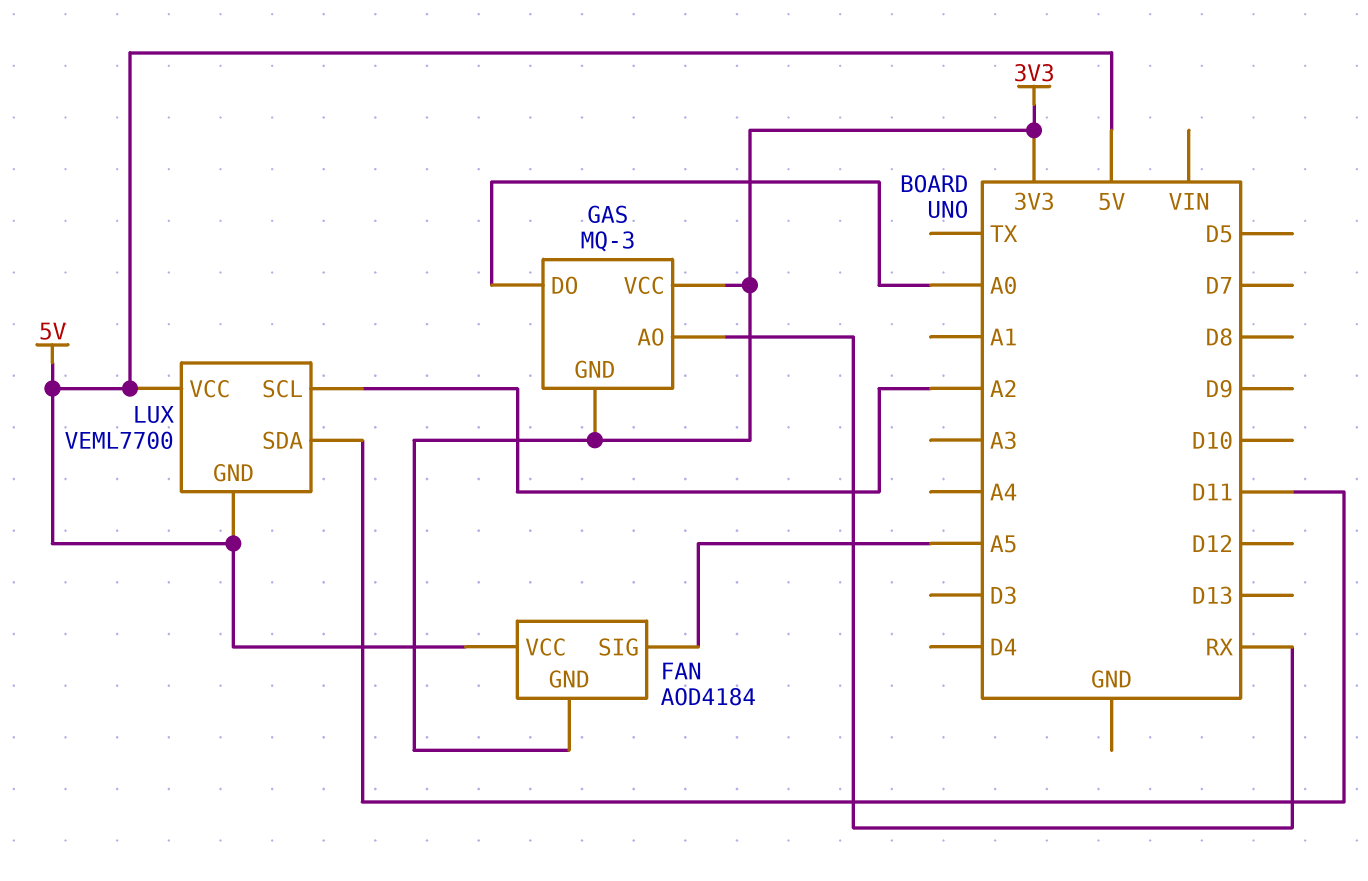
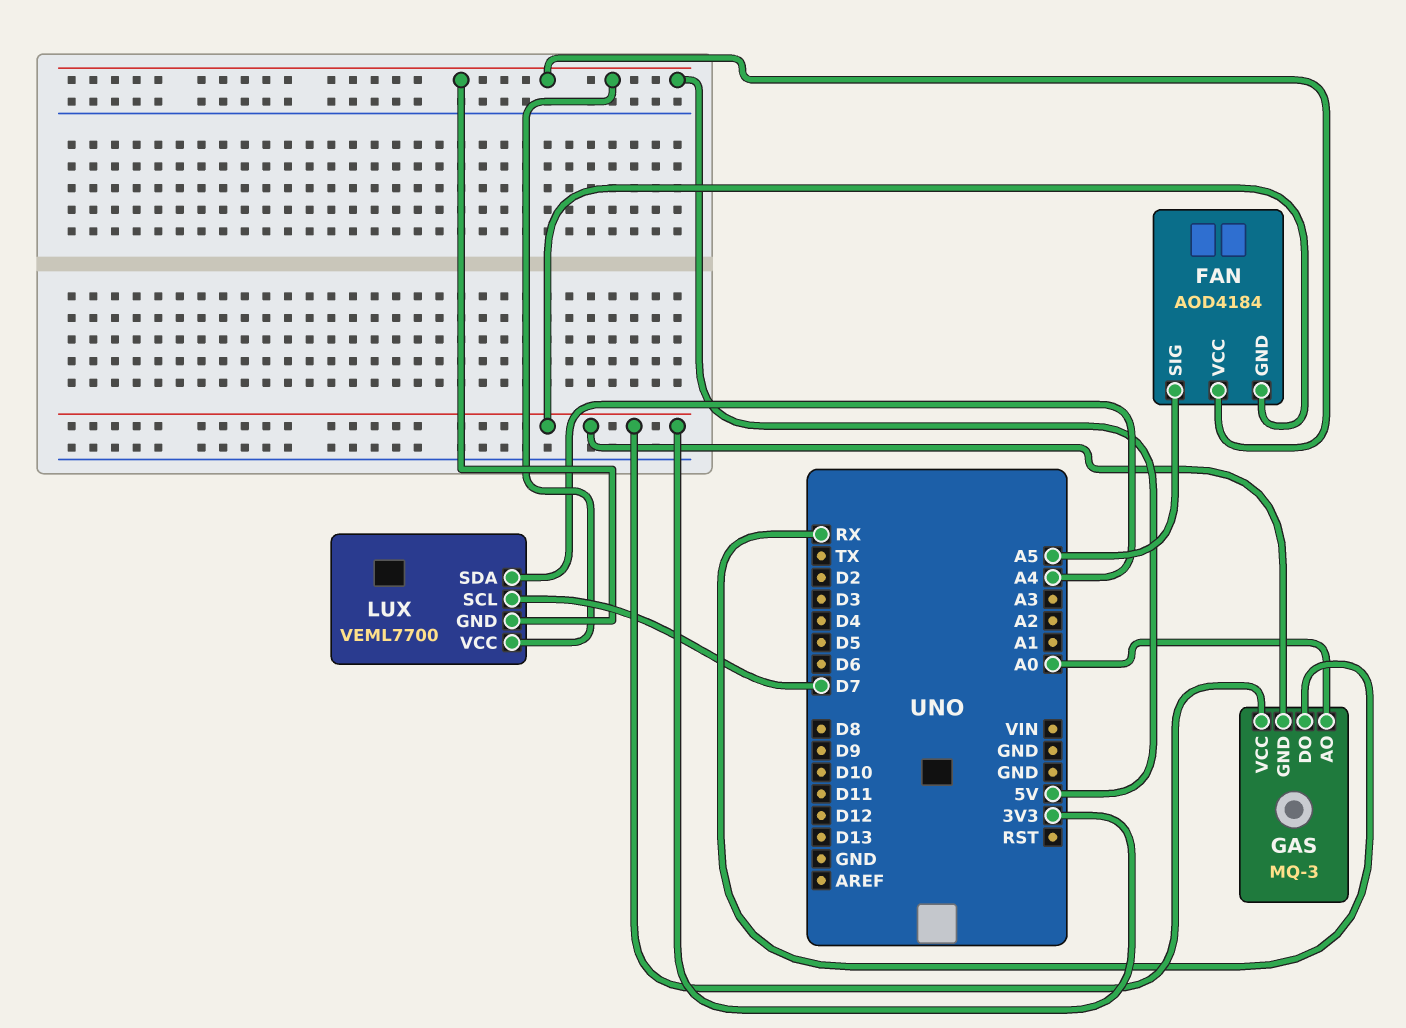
GAS pin AO: RX -> A0
GAS pin DO: A0 -> RX
LUX pin SCL: A2 -> D7
LUX pin SDA: D11 -> A4

